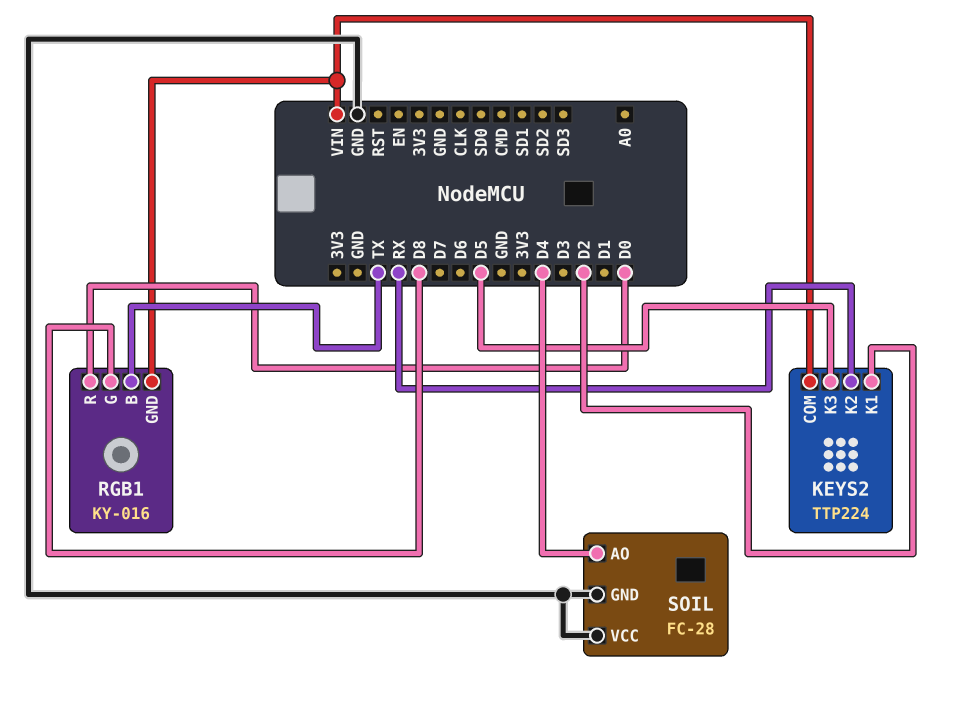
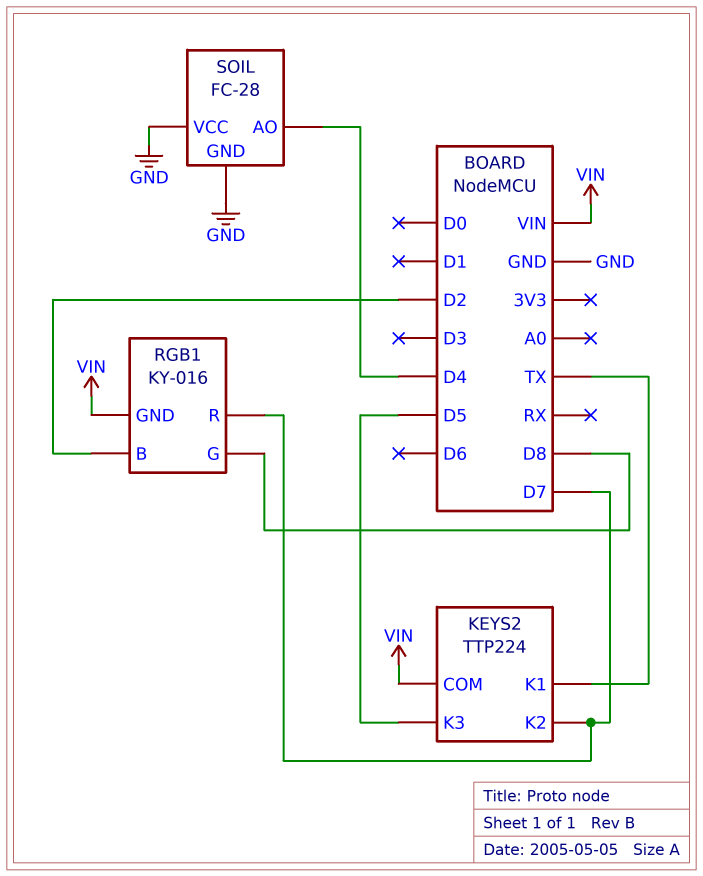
KEYS2 pin K1: D2 -> TX
KEYS2 pin K2: RX -> D7
RGB1 pin B: TX -> D2
RGB1 pin R: D0 -> D7

